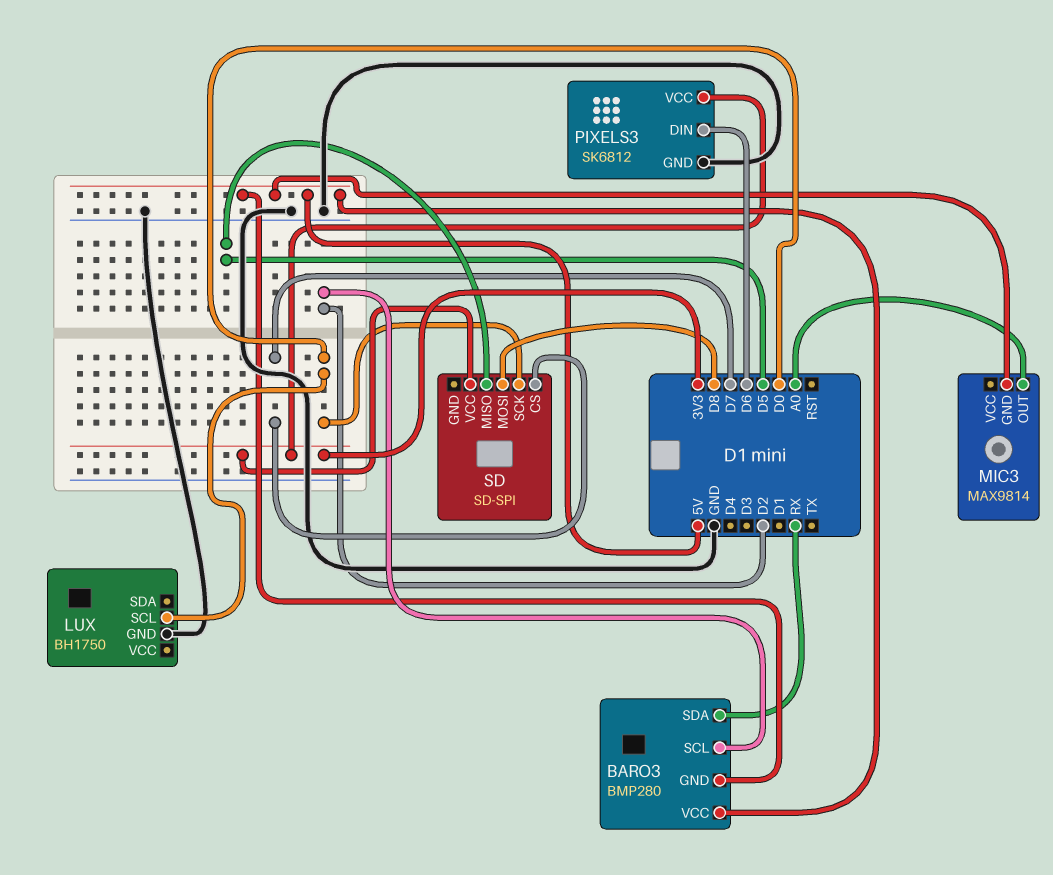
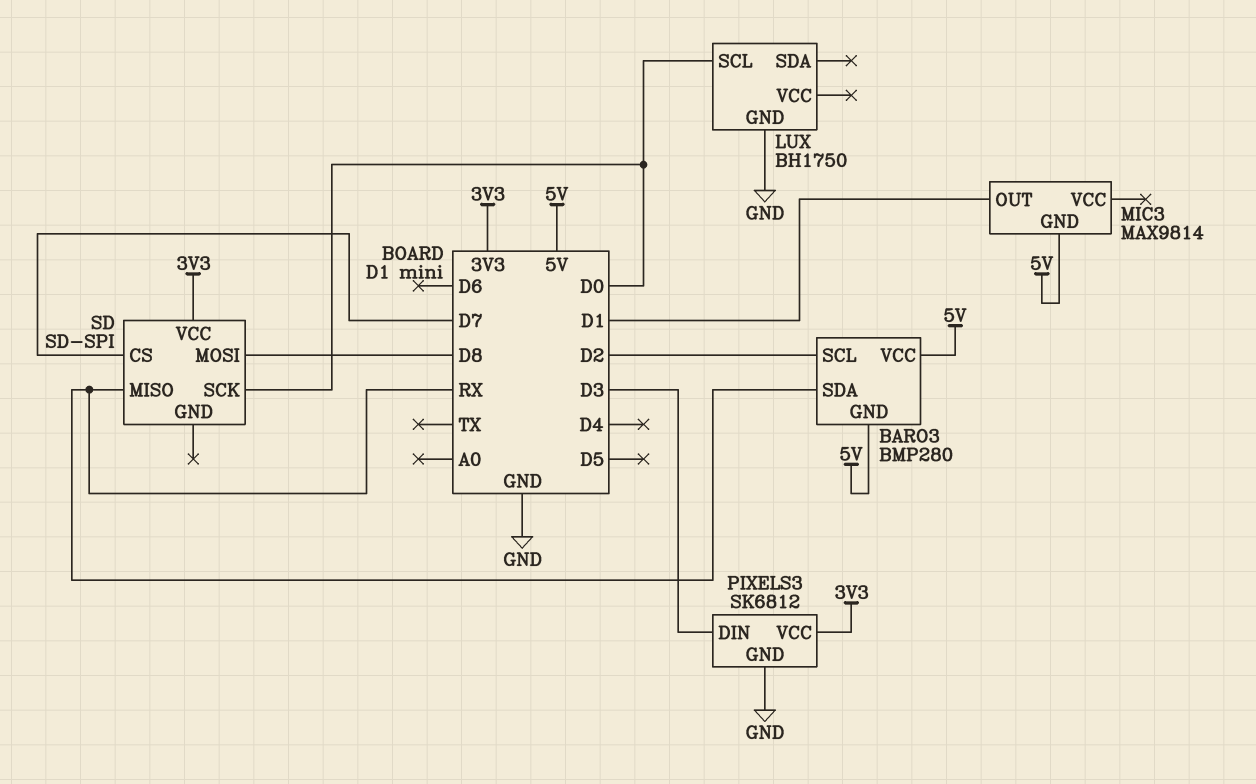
MIC3 pin OUT: A0 -> D1
PIXELS3 pin DIN: D6 -> D3
SD pin MISO: D5 -> RX

